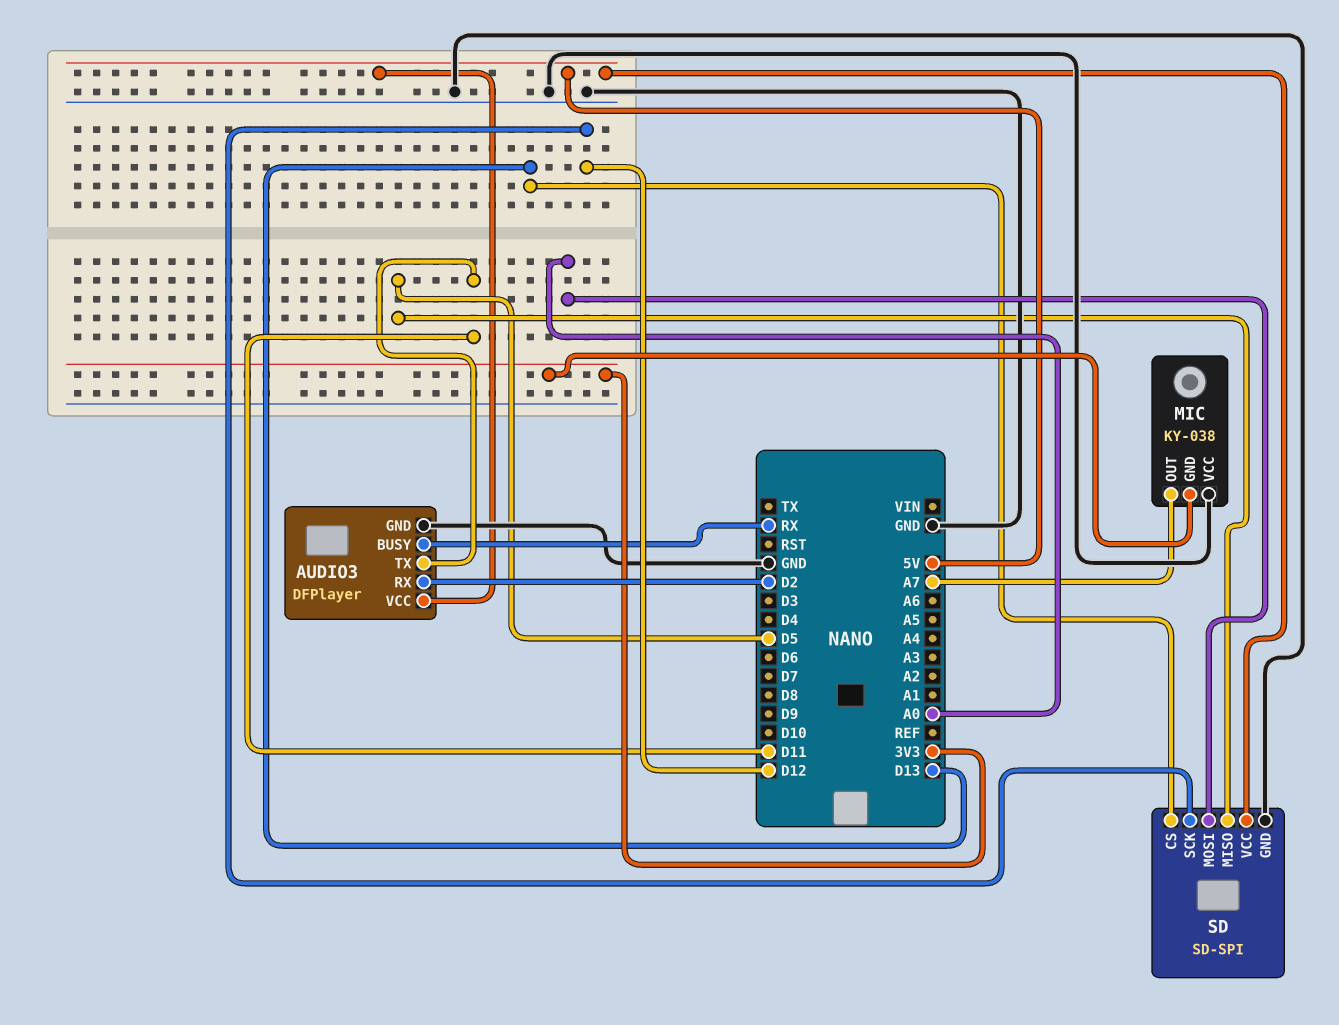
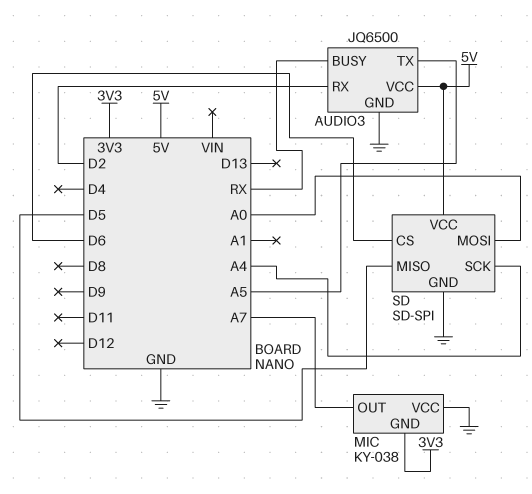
AUDIO3: DFPlayer -> JQ6500
AUDIO3 pin TX: D11 -> A5
SD pin CS: D13 -> D6
SD pin SCK: D12 -> A4

